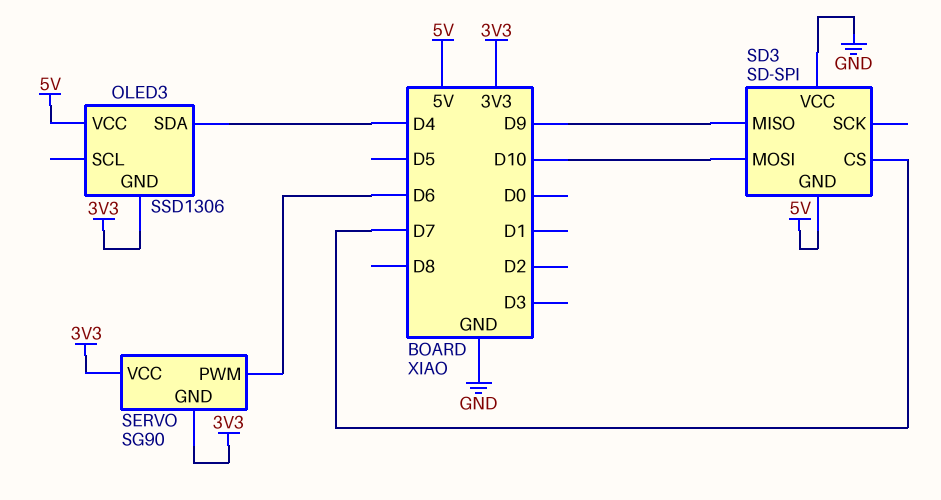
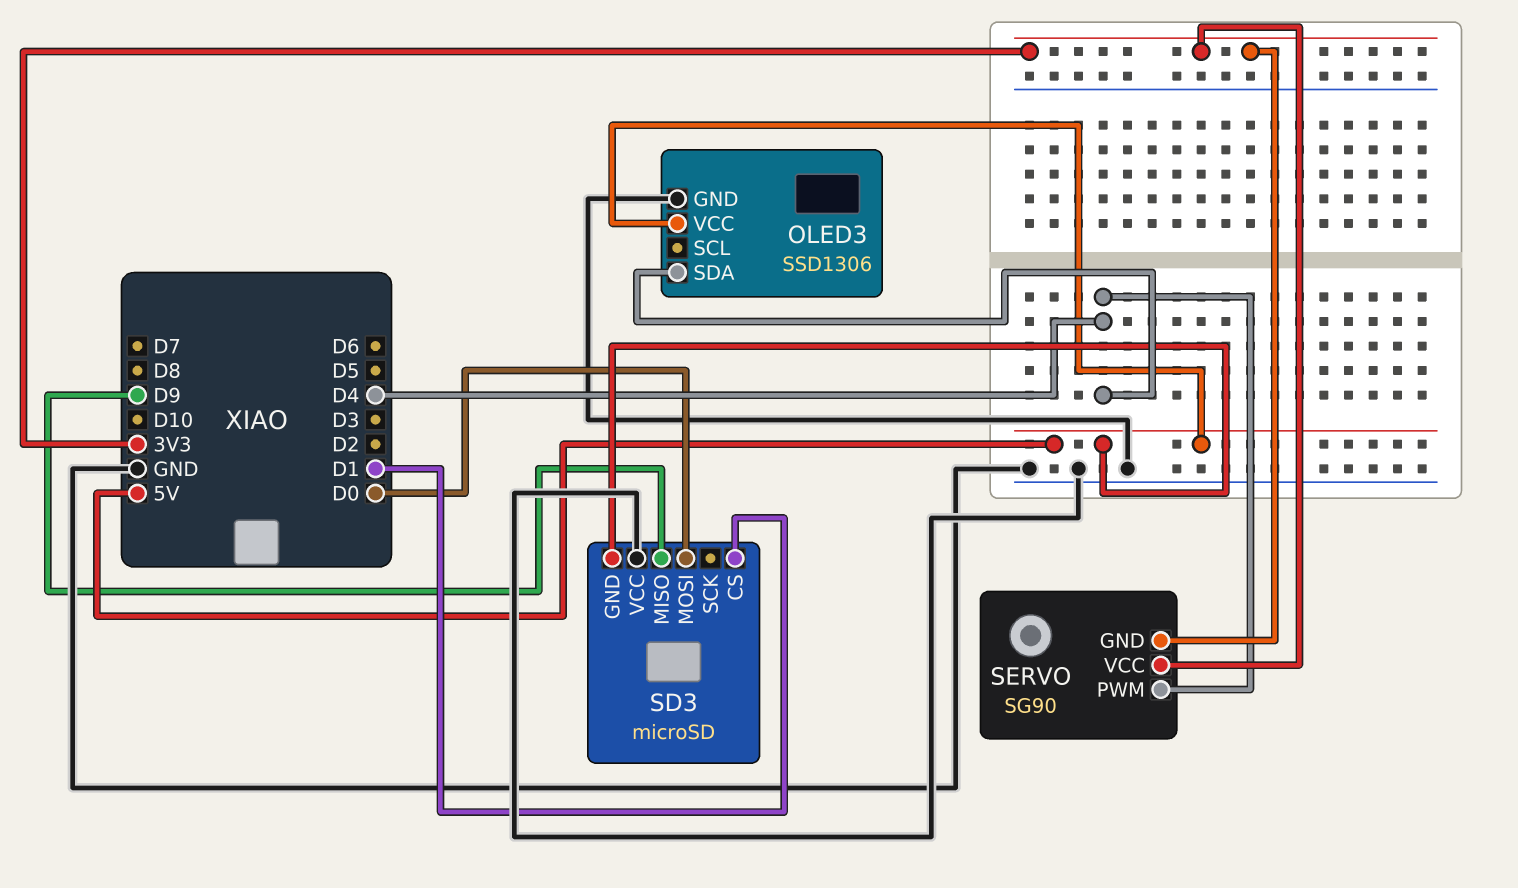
OLED3 pin GND: 3V3 -> GND
SD3: SD-SPI -> microSD
SD3 pin CS: D7 -> D1
SD3 pin MOSI: D10 -> D0
SERVO pin PWM: D6 -> D4

